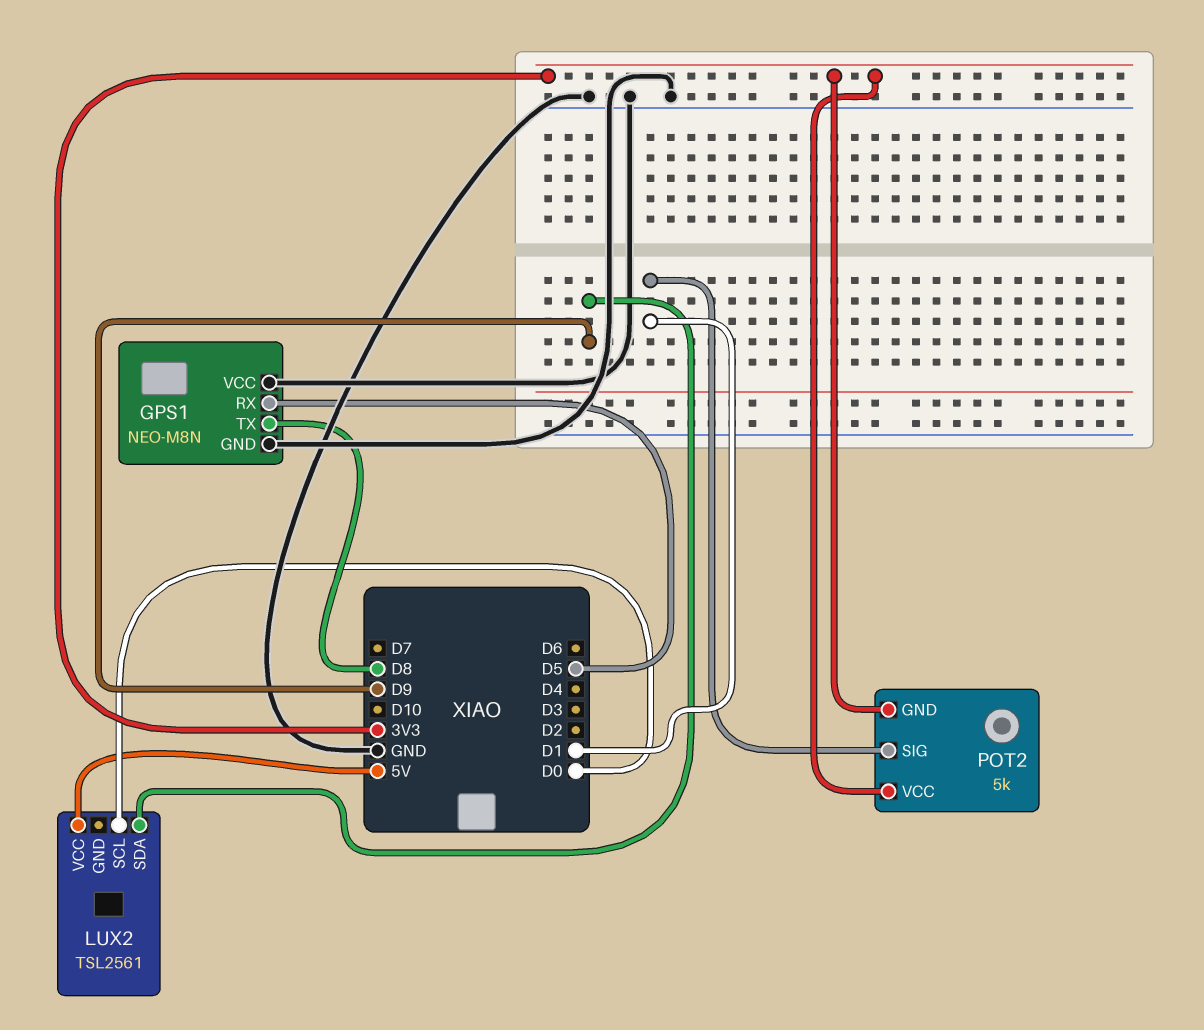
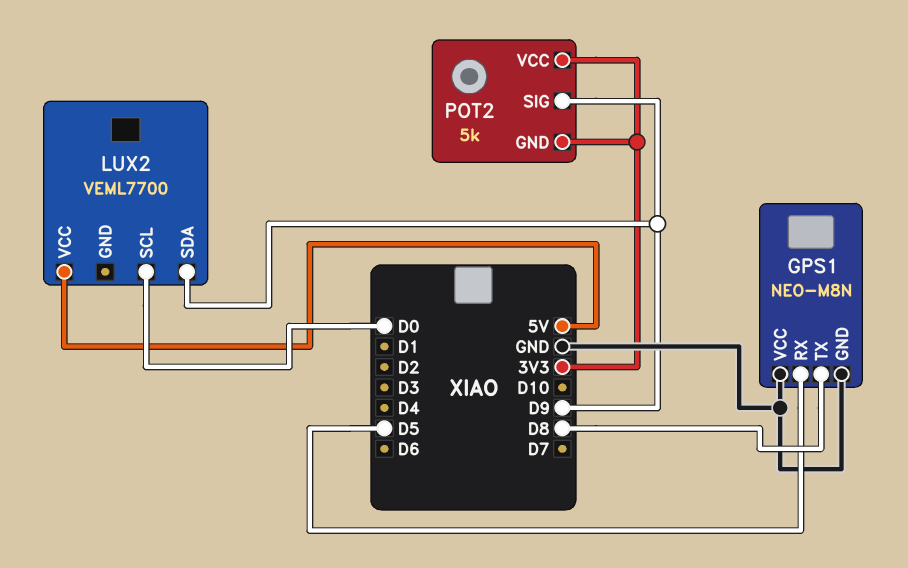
LUX2: TSL2561 -> VEML7700
POT2 pin SIG: D1 -> D9

